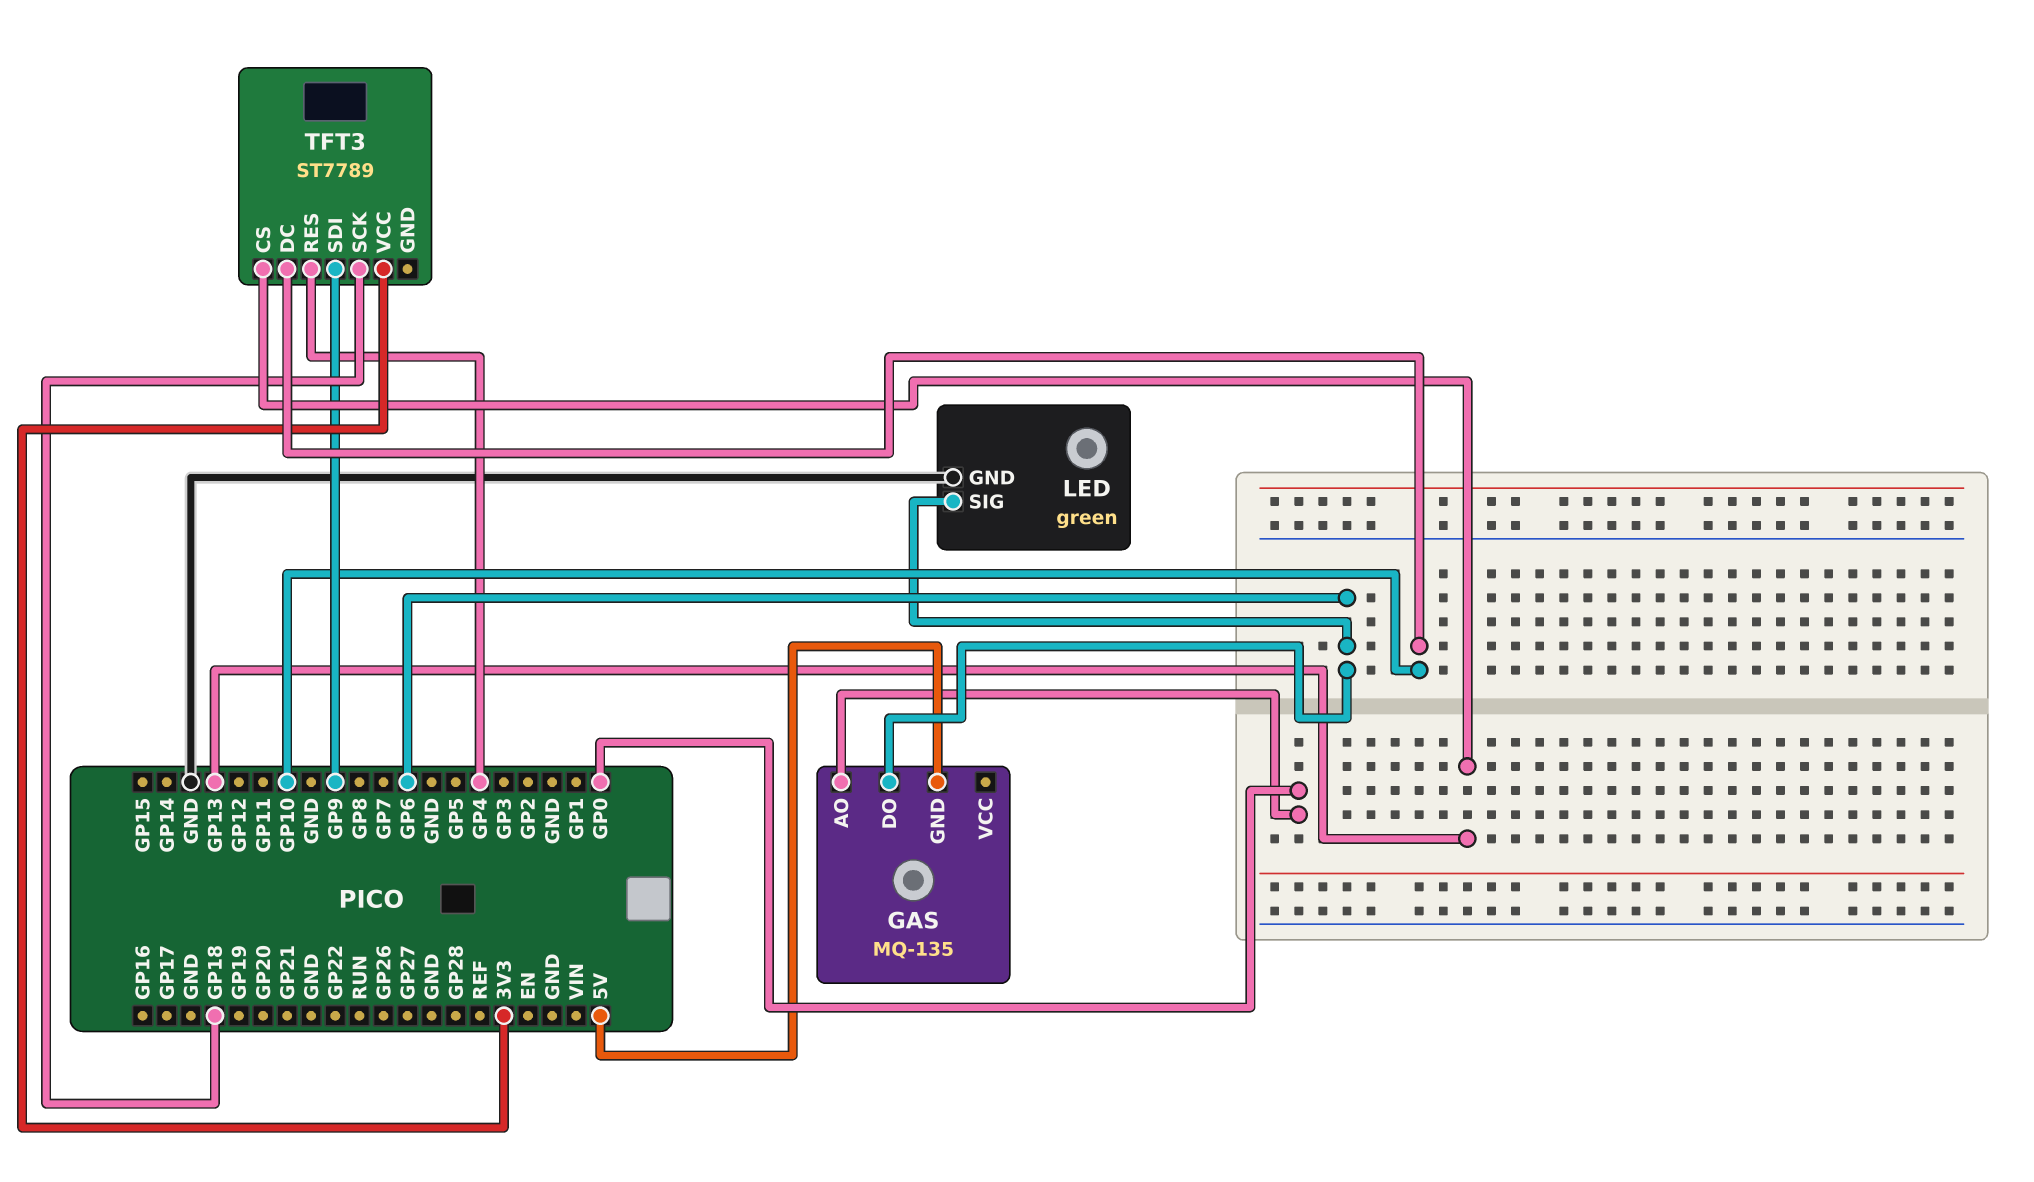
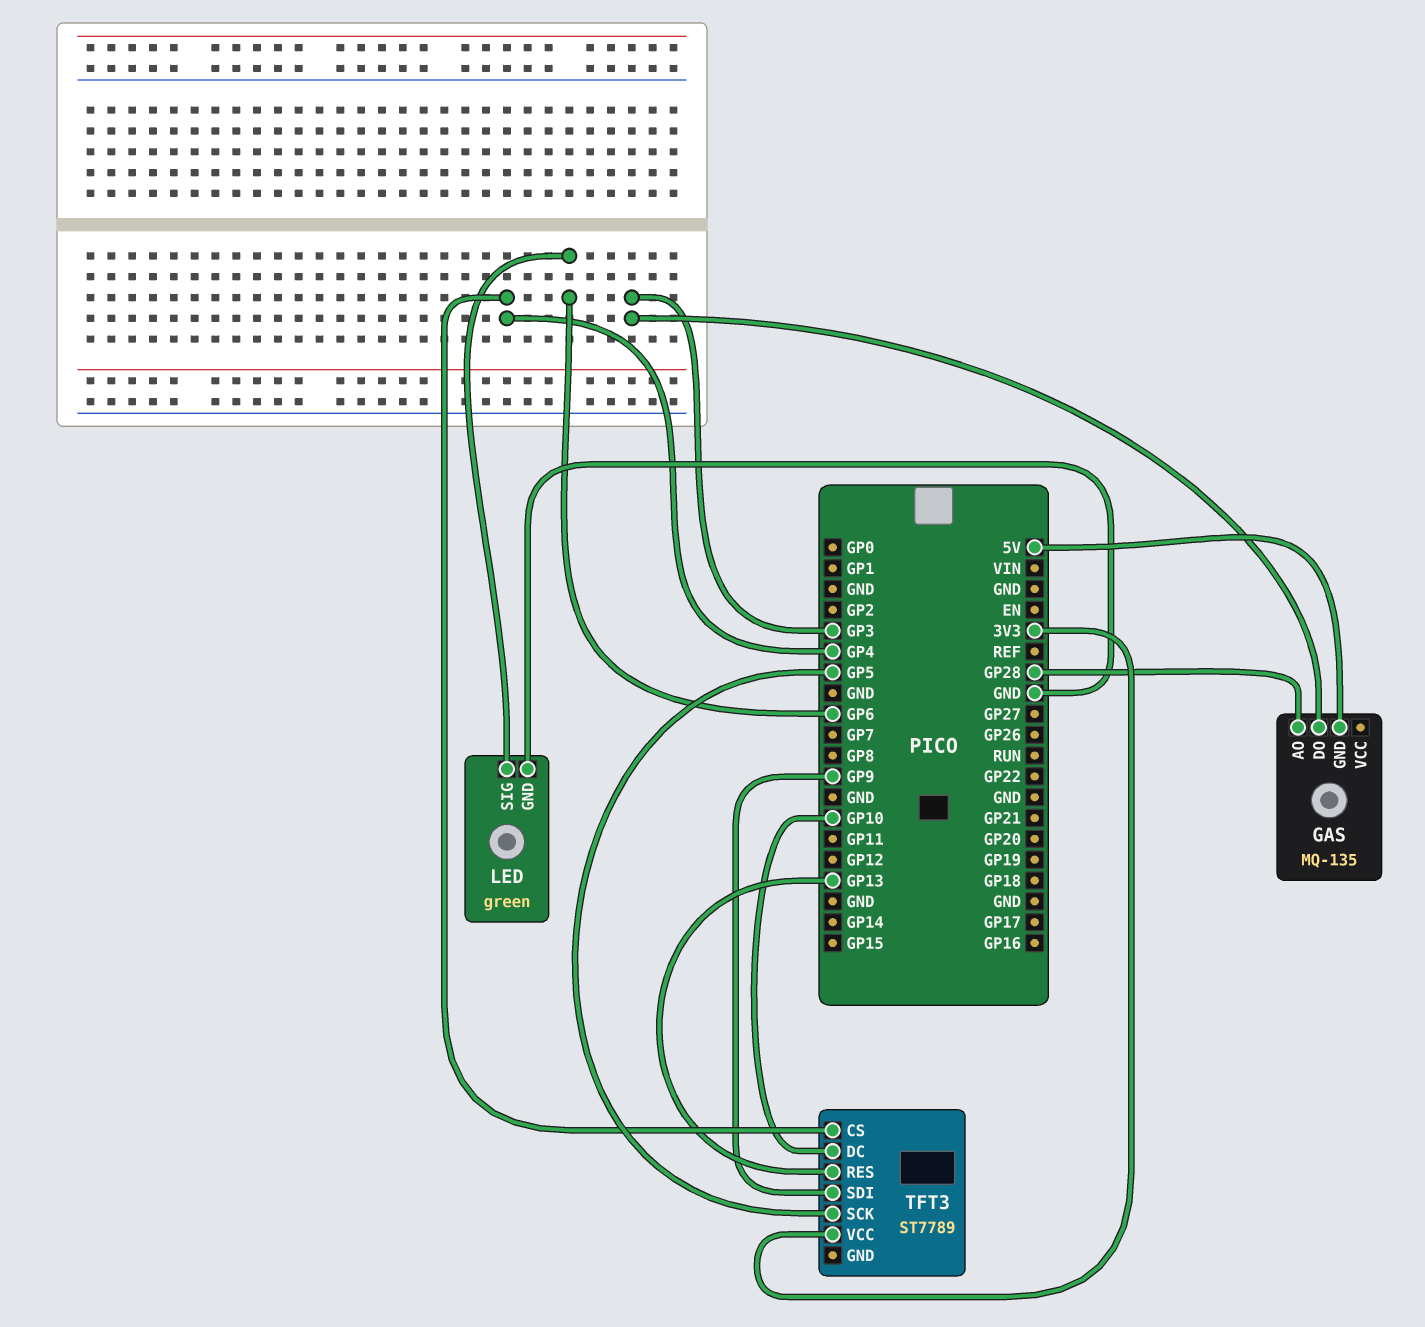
GAS pin AO: GP0 -> GP28
GAS pin DO: GP6 -> GP3
TFT3 pin CS: GP13 -> GP4
TFT3 pin RES: GP4 -> GP13
TFT3 pin SCK: GP18 -> GP5

